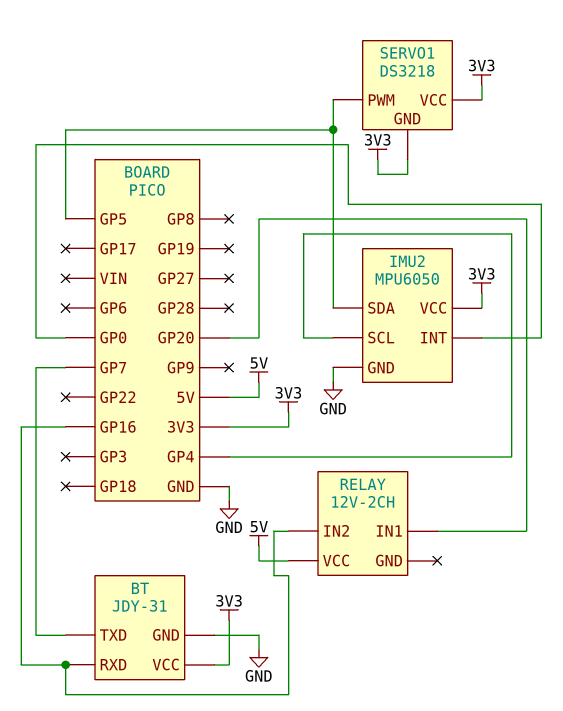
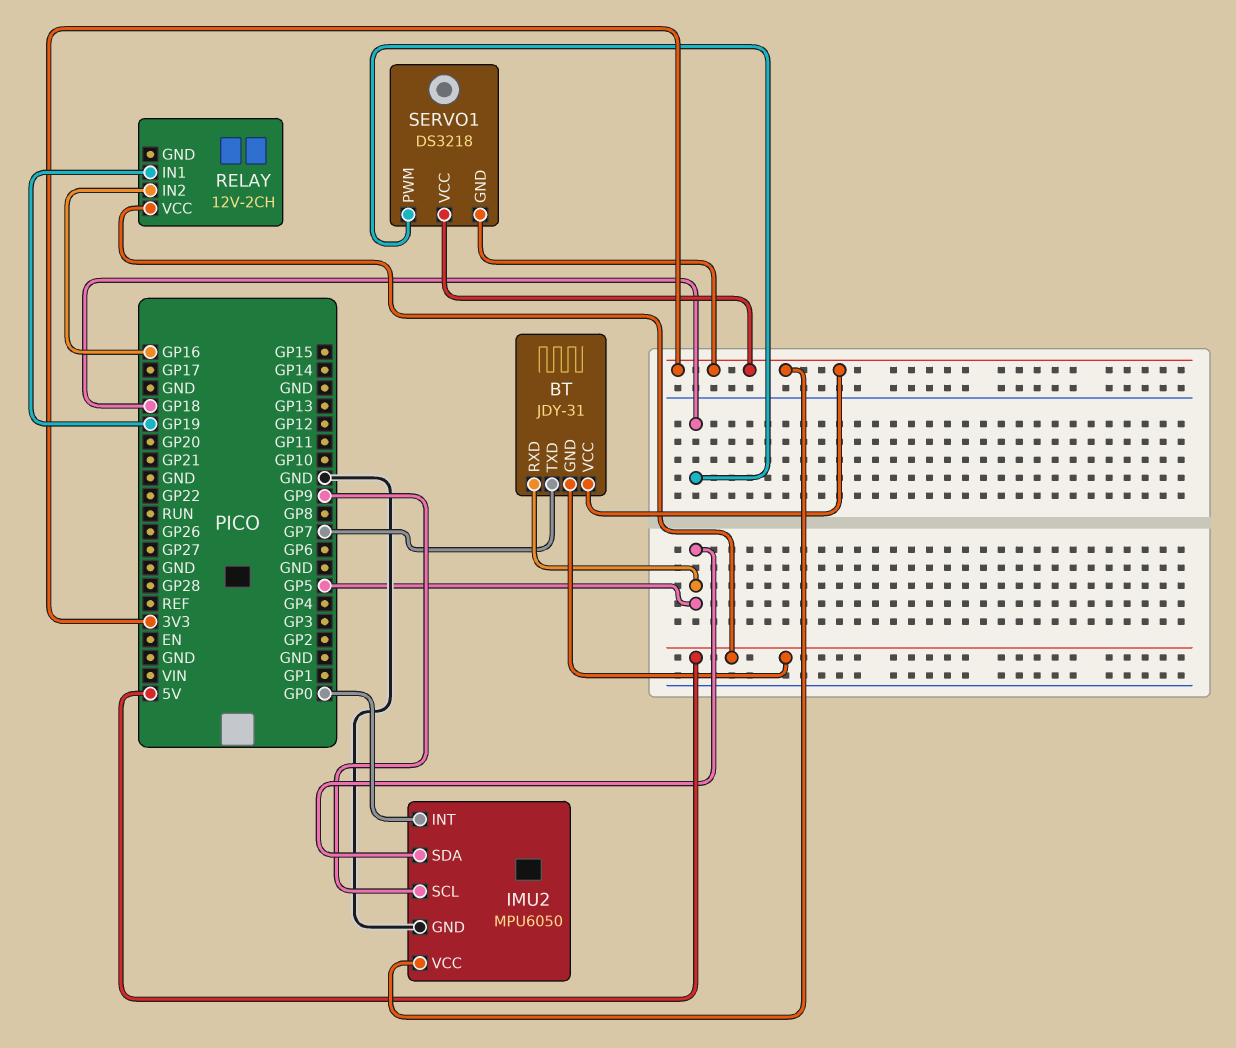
BT pin GND: GND -> 5V
BT pin RXD: GP16 -> GP5
IMU2 pin SCL: GP4 -> GP9
RELAY pin IN1: GP20 -> GP19
SERVO1 pin PWM: GP5 -> GP18

